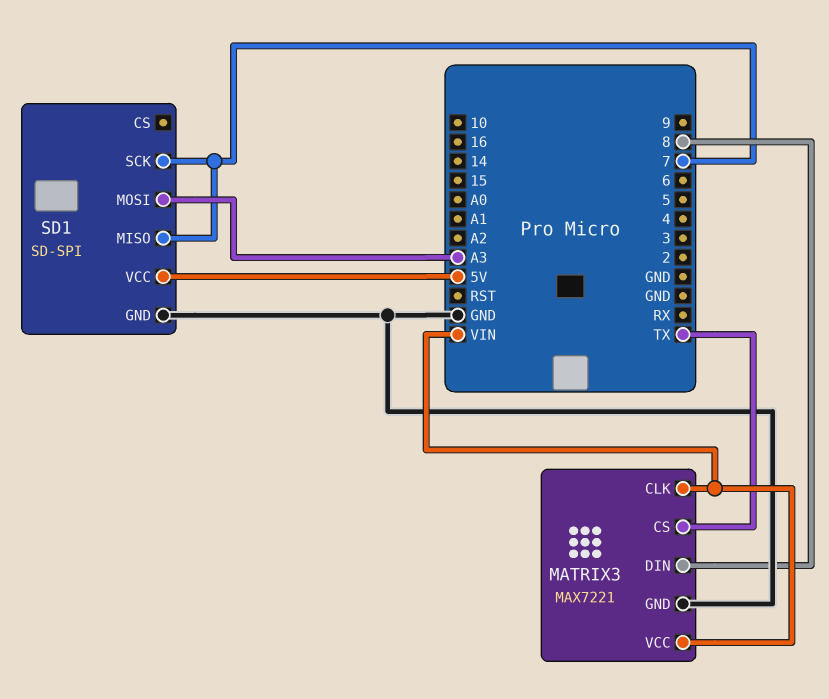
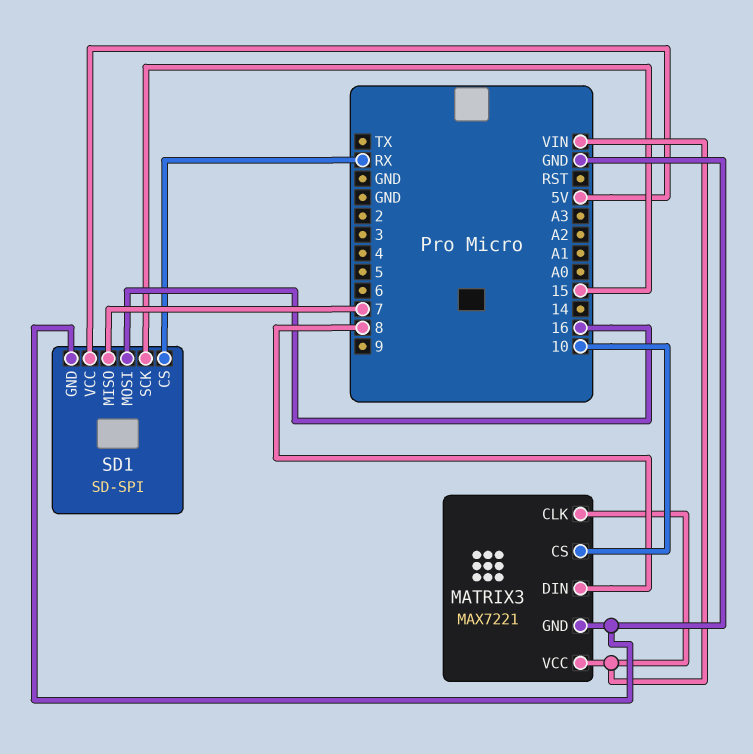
MATRIX3 pin CS: TX -> 10
SD1 pin CS: none -> RX
SD1 pin MOSI: A3 -> 16
SD1 pin SCK: 7 -> 15

